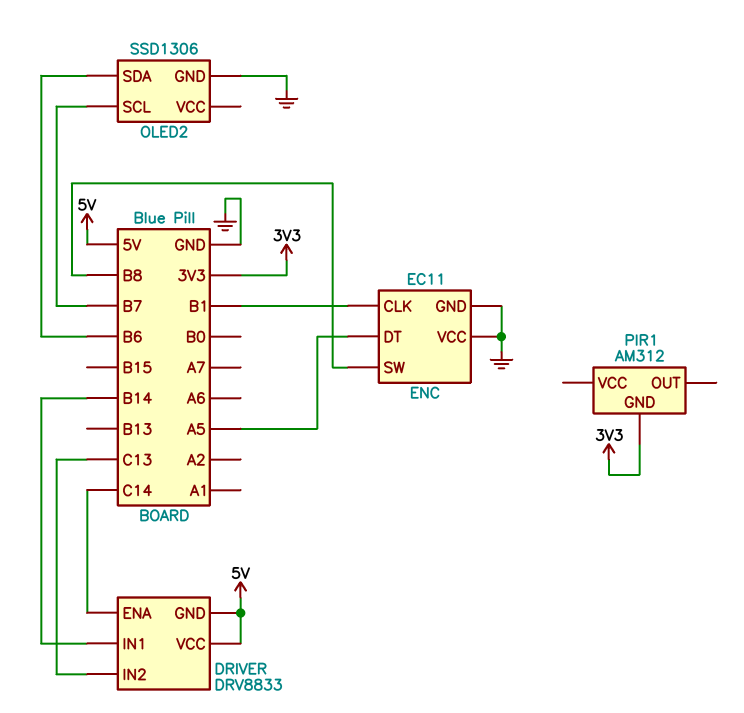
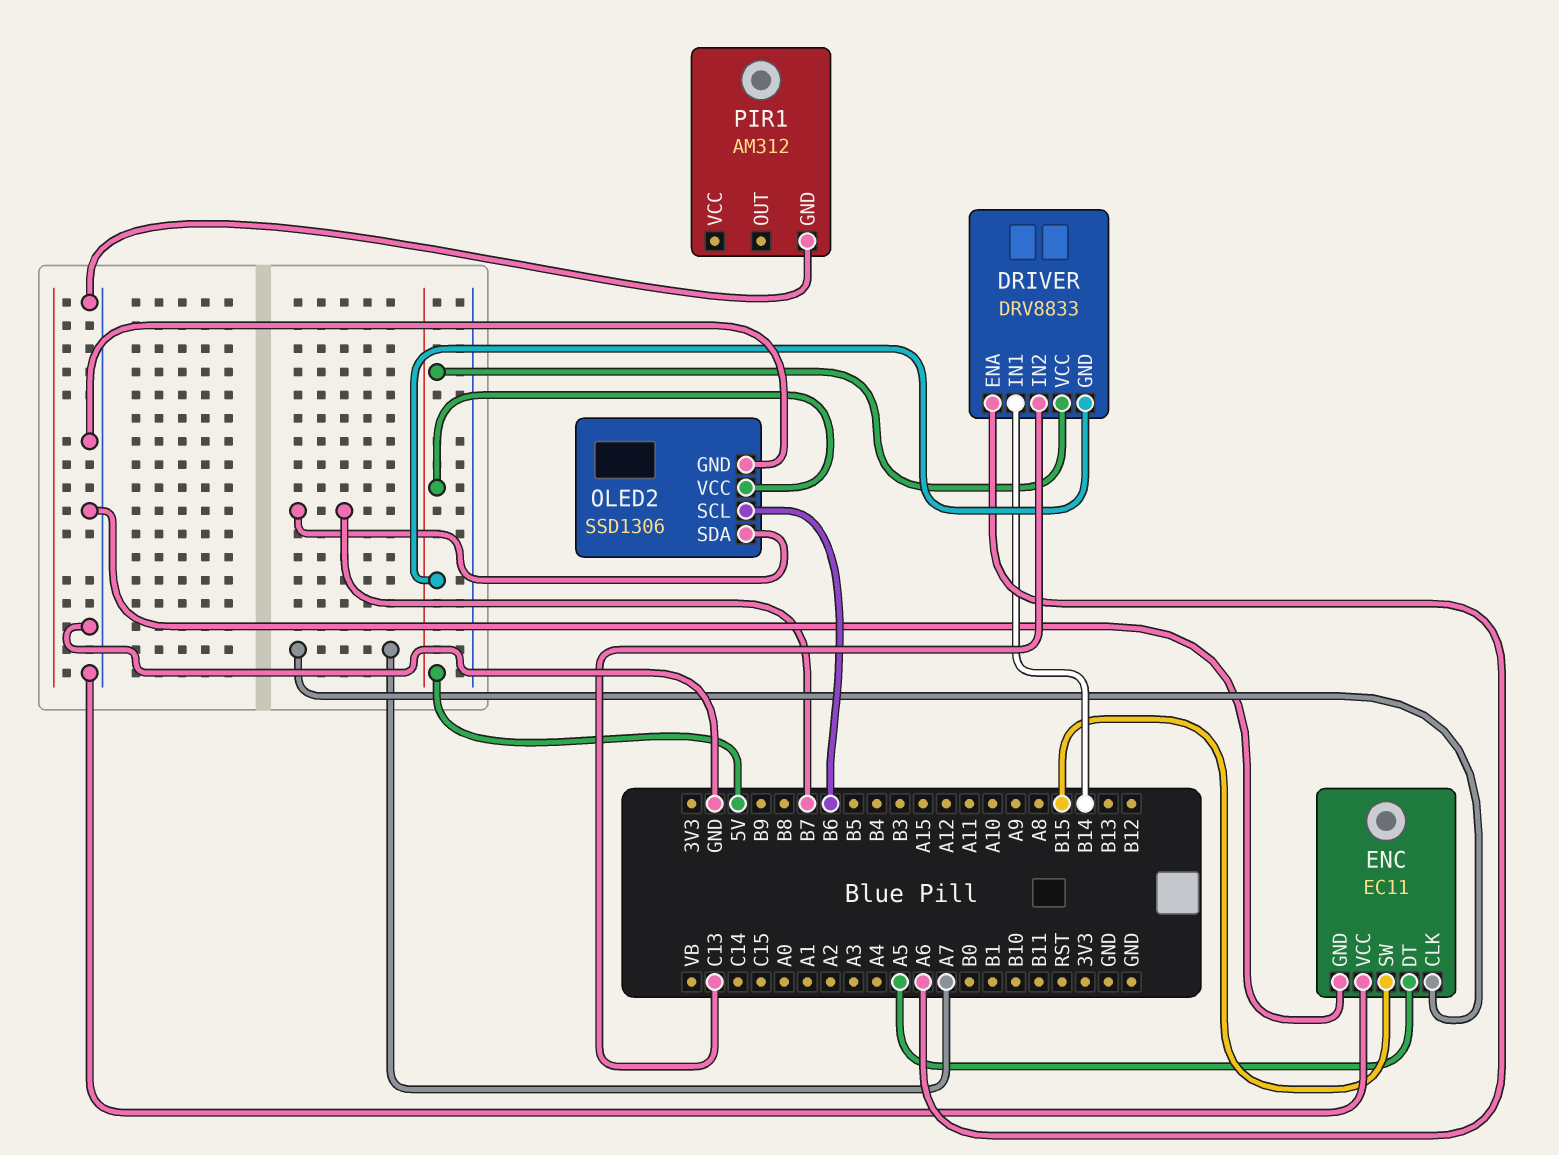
DRIVER pin ENA: C14 -> A6
ENC pin CLK: B1 -> A7
ENC pin SW: B8 -> B15
OLED2 pin SCL: B7 -> B6
OLED2 pin SDA: B6 -> B7
OLED2 pin VCC: none -> 5V
PIR1 pin GND: 3V3 -> GND

